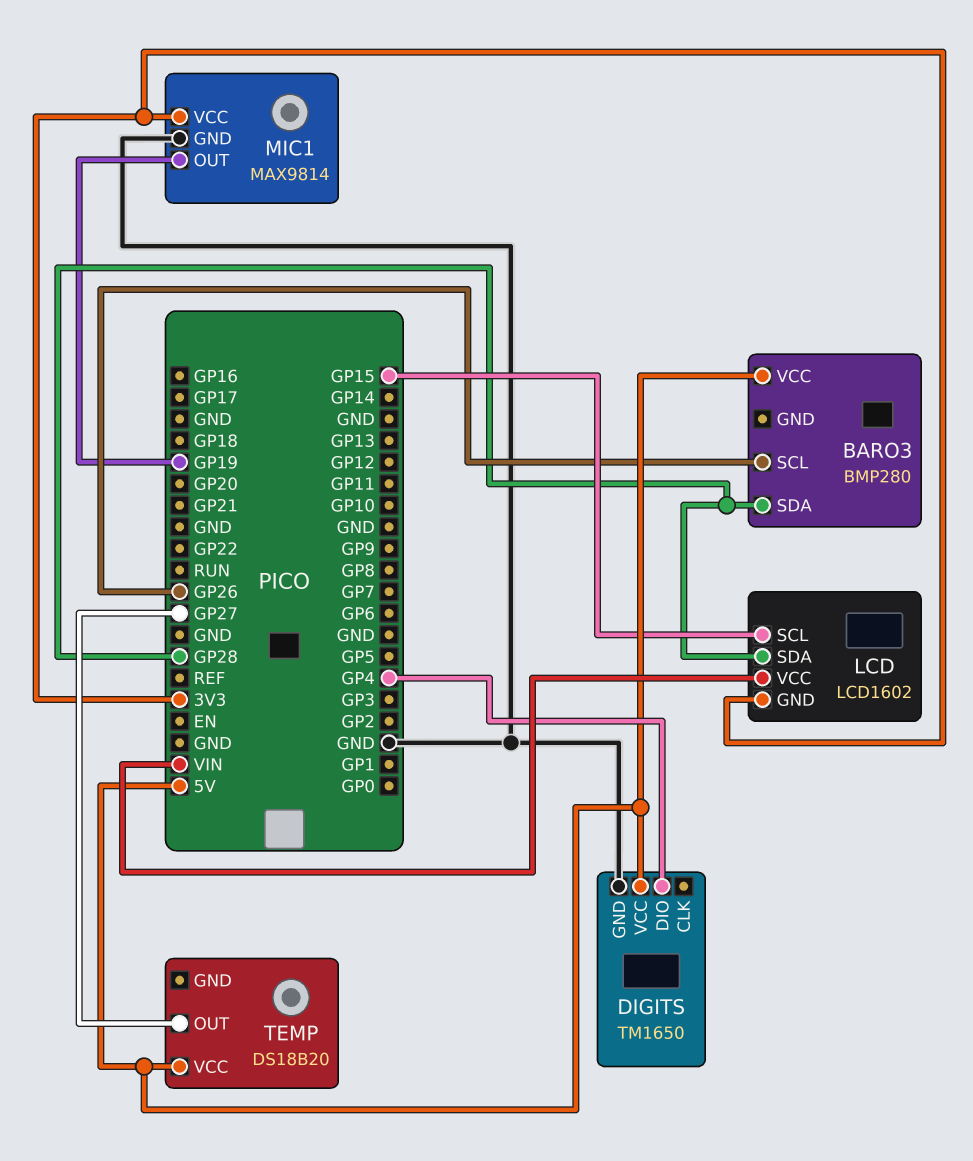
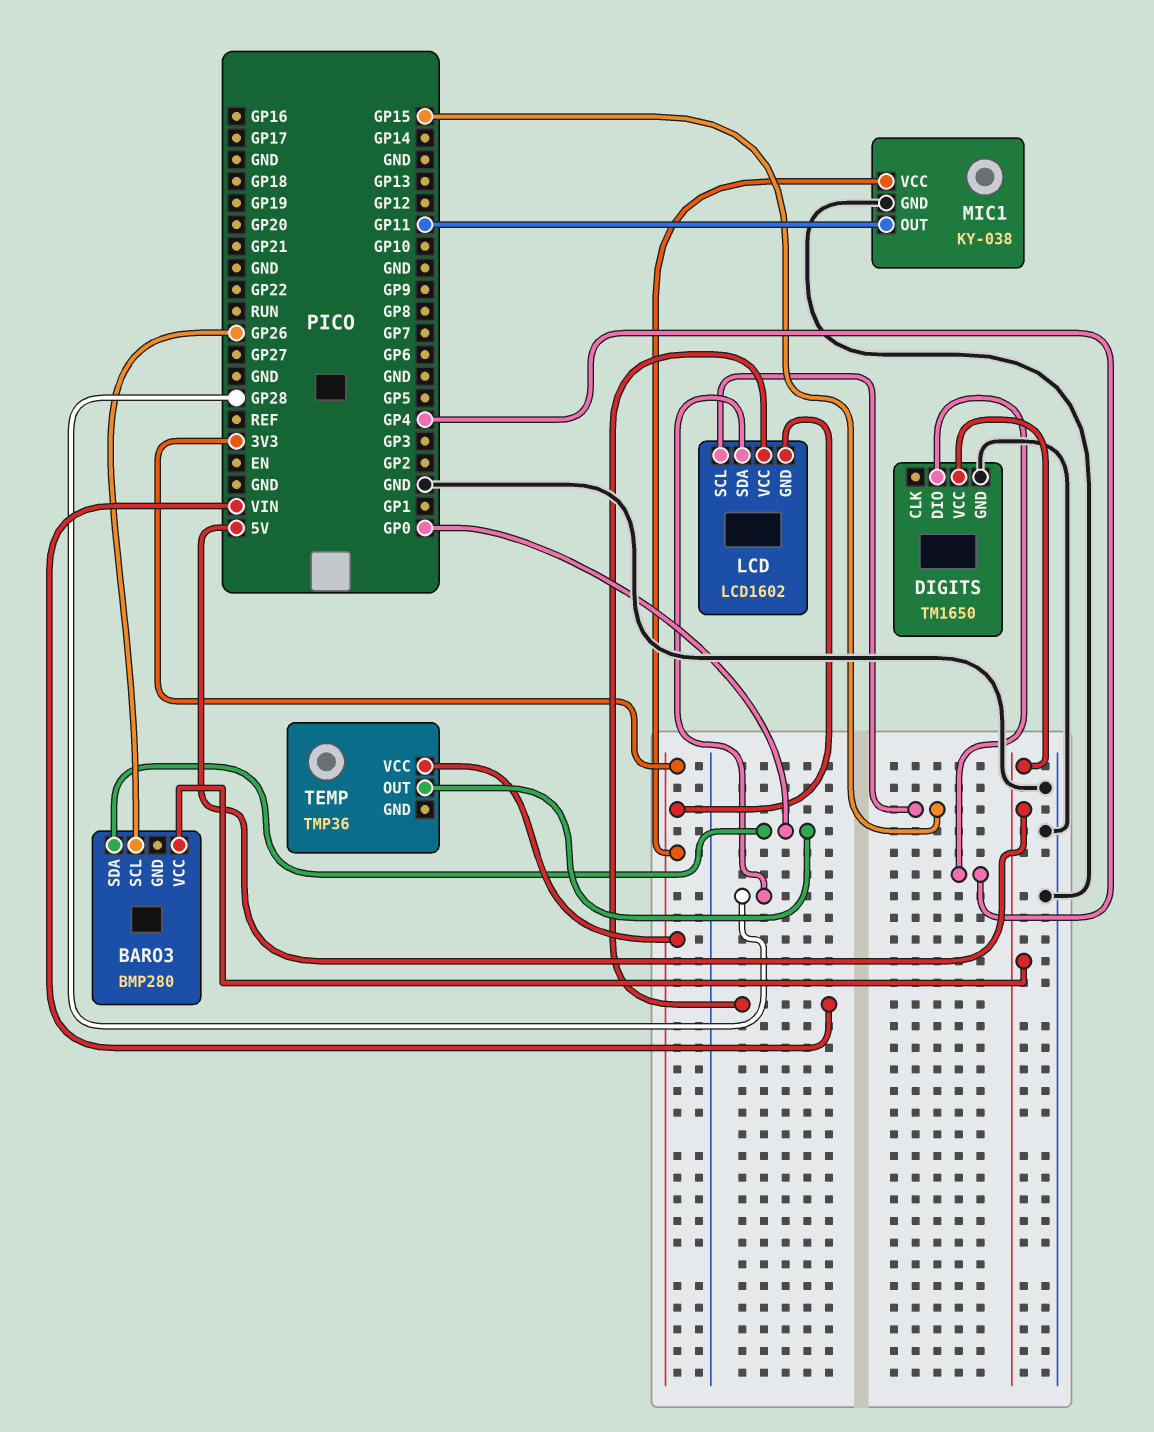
BARO3 pin SDA: GP28 -> GP0
MIC1: MAX9814 -> KY-038
MIC1 pin OUT: GP19 -> GP11
TEMP: DS18B20 -> TMP36
TEMP pin OUT: GP27 -> GP0
TEMP pin VCC: 5V -> 3V3

